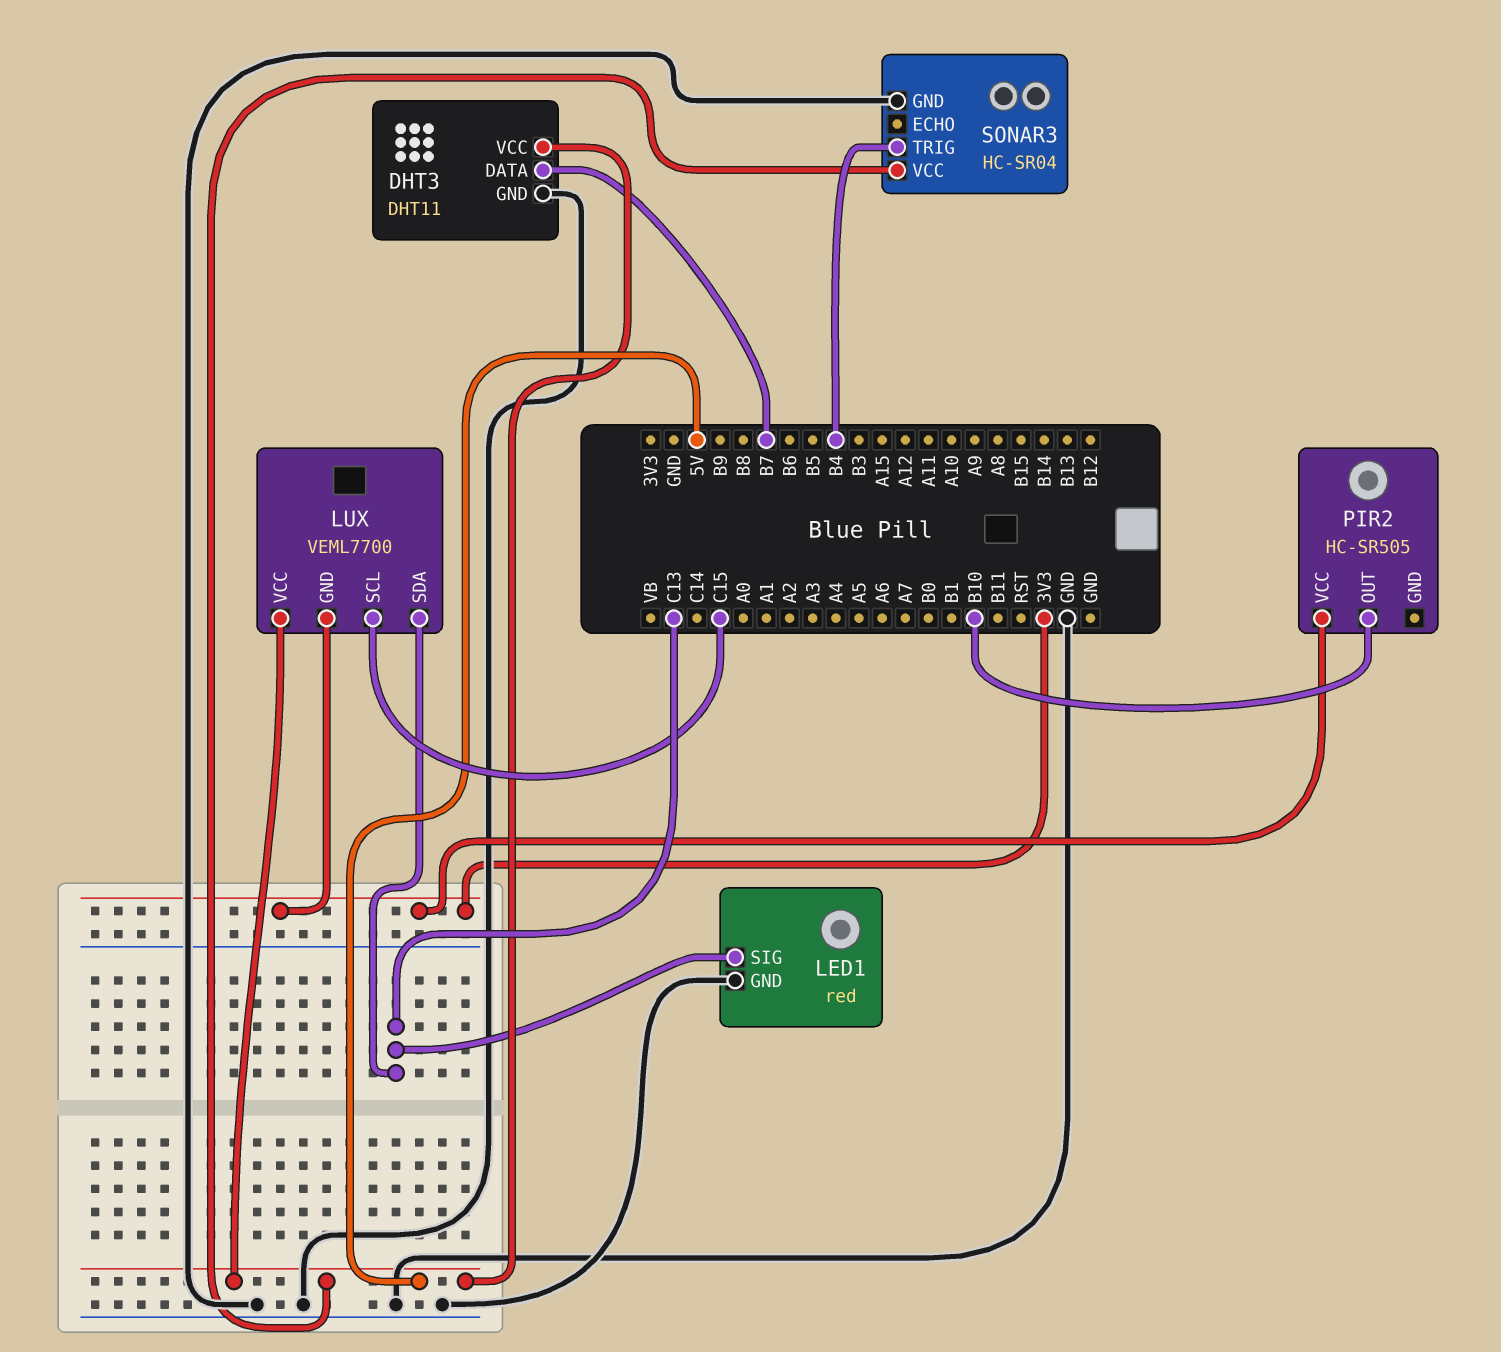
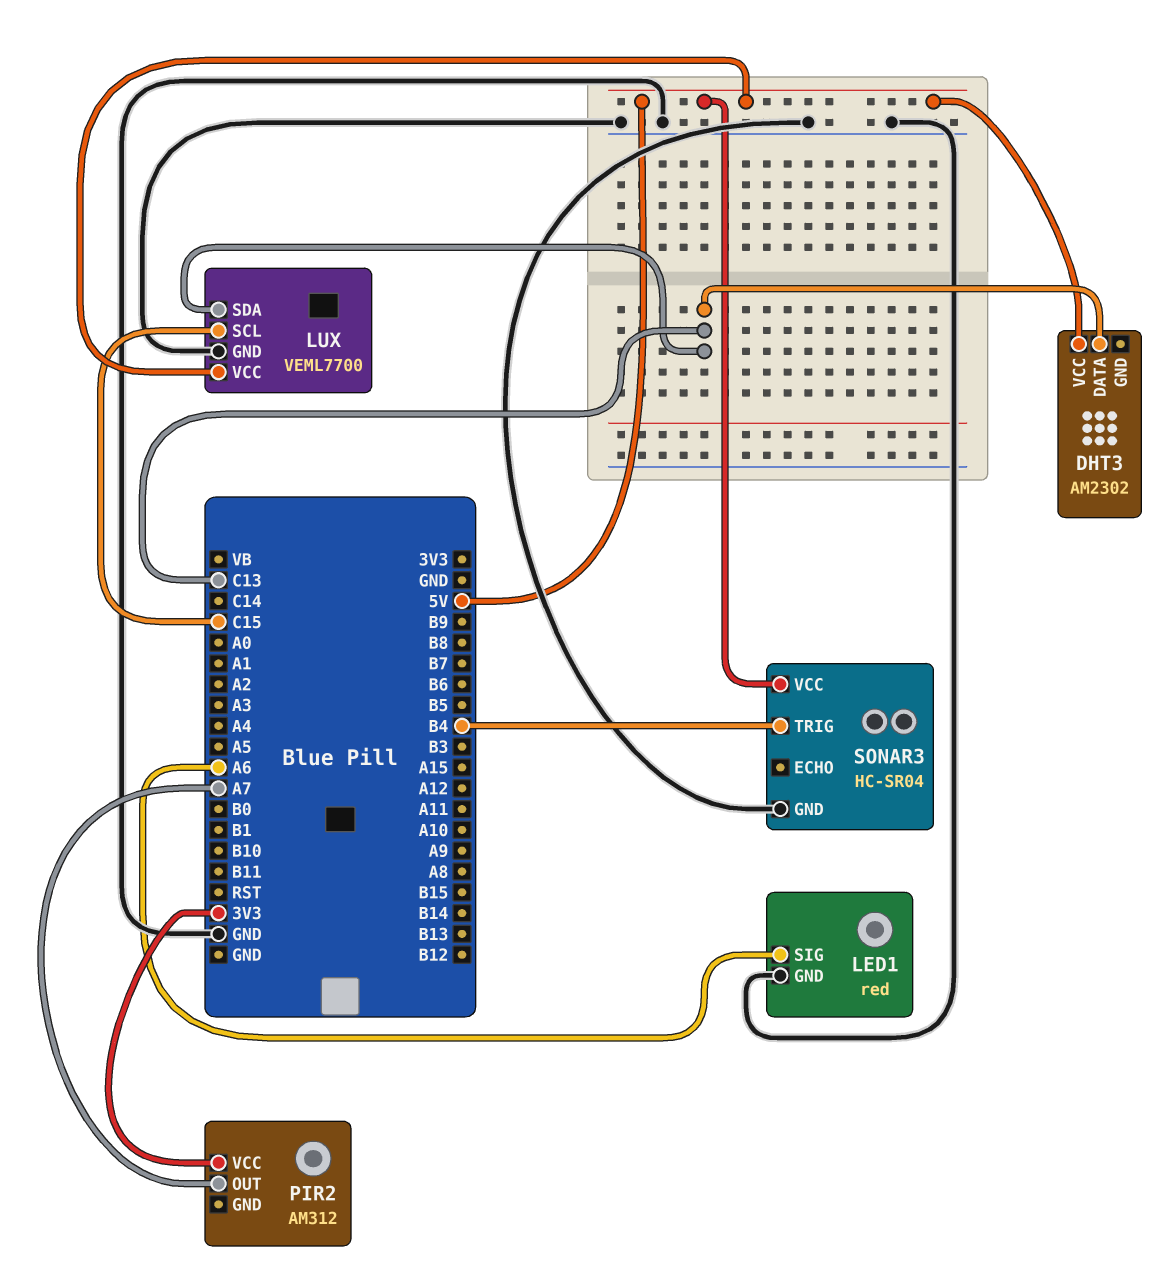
DHT3: DHT11 -> AM2302
DHT3 pin DATA: B7 -> C13
DHT3 pin GND: GND -> none
LED1 pin SIG: C13 -> A6
LUX pin GND: 3V3 -> GND
PIR2: HC-SR505 -> AM312
PIR2 pin OUT: B10 -> A7

